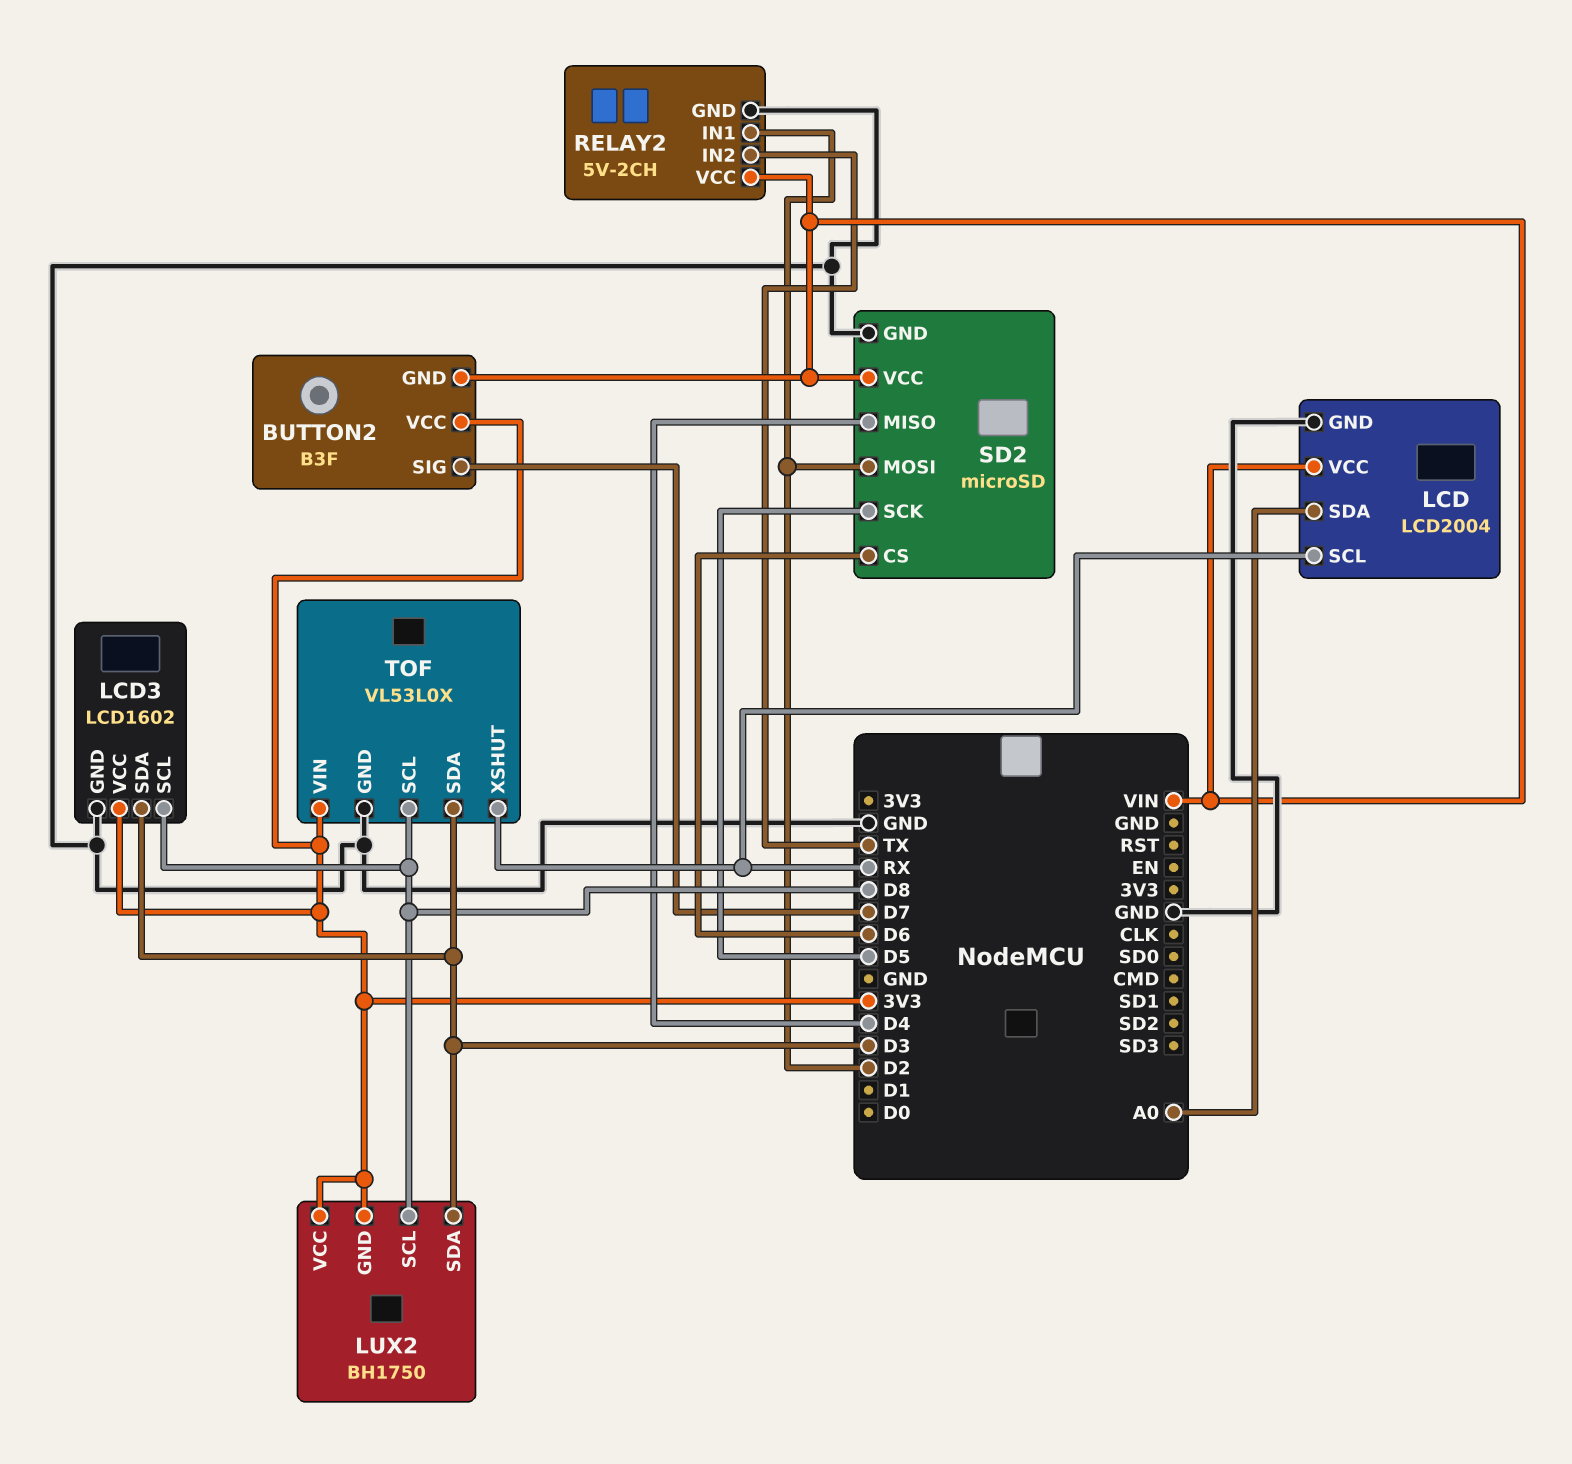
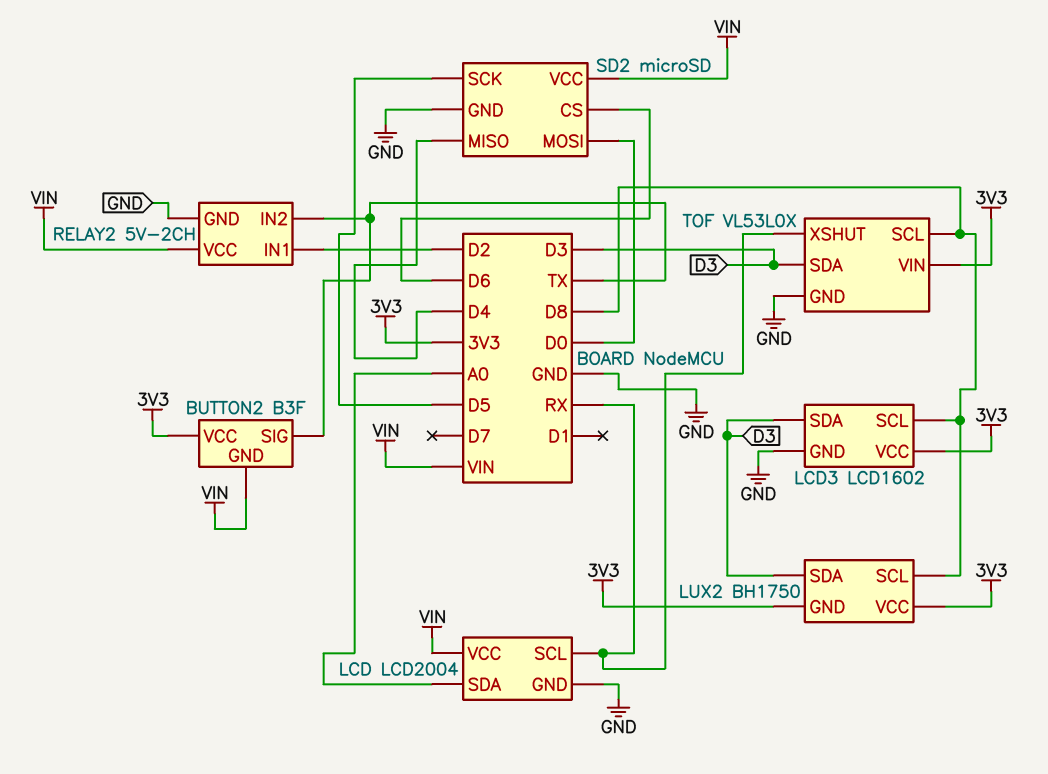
BUTTON2 pin SIG: D7 -> TX
SD2 pin MOSI: D2 -> D0

